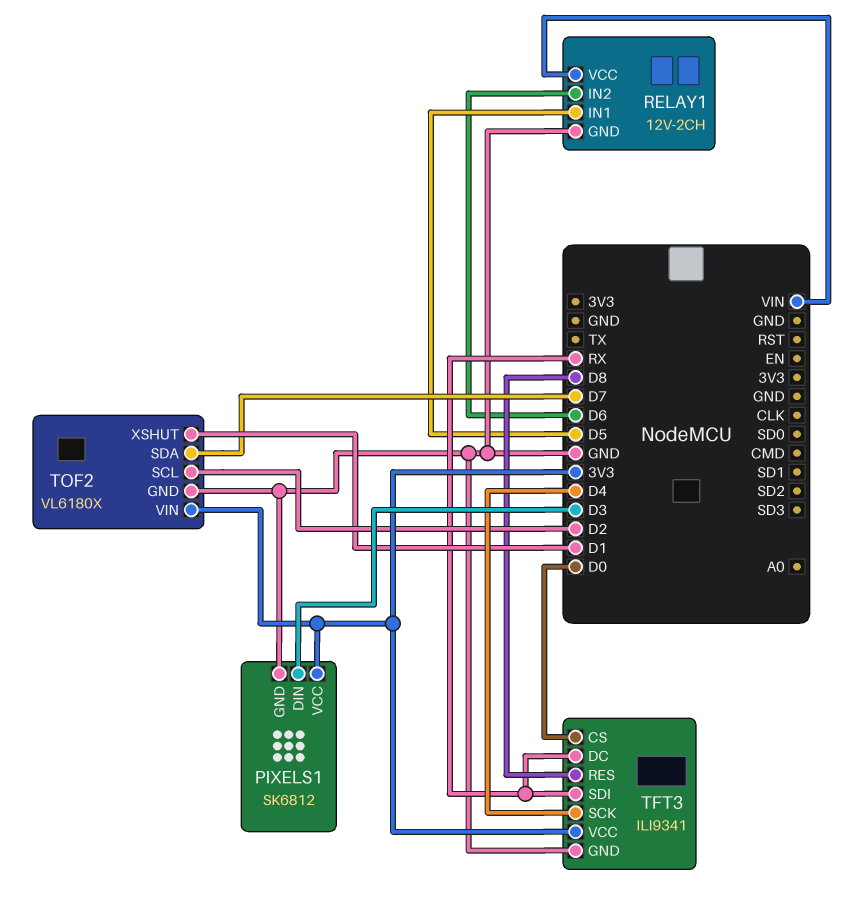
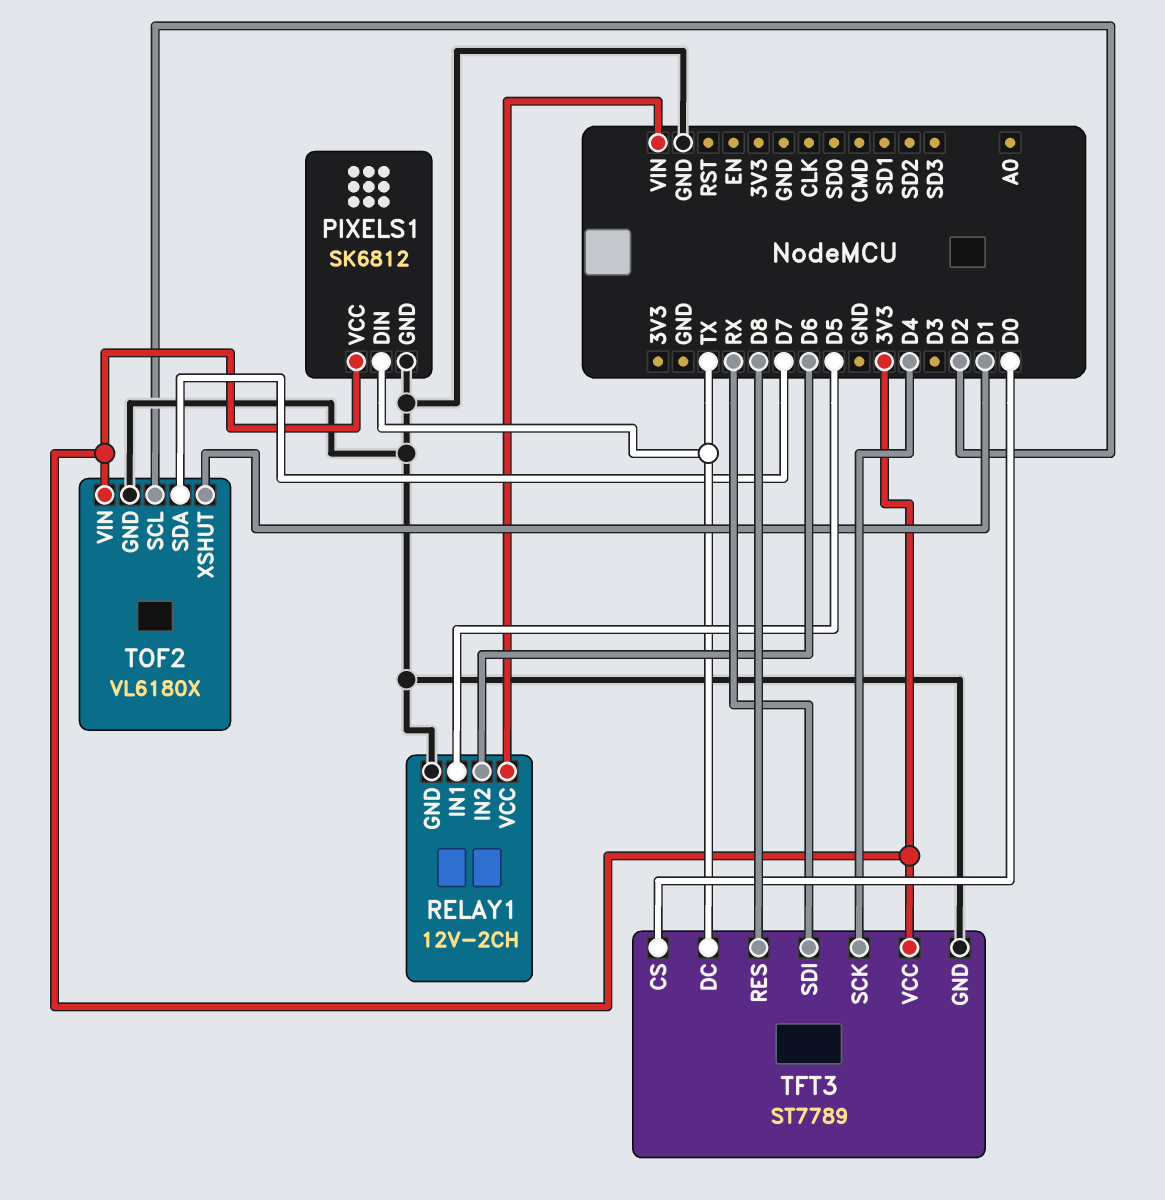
PIXELS1 pin DIN: D3 -> TX
TFT3: ILI9341 -> ST7789
TFT3 pin DC: RX -> TX

